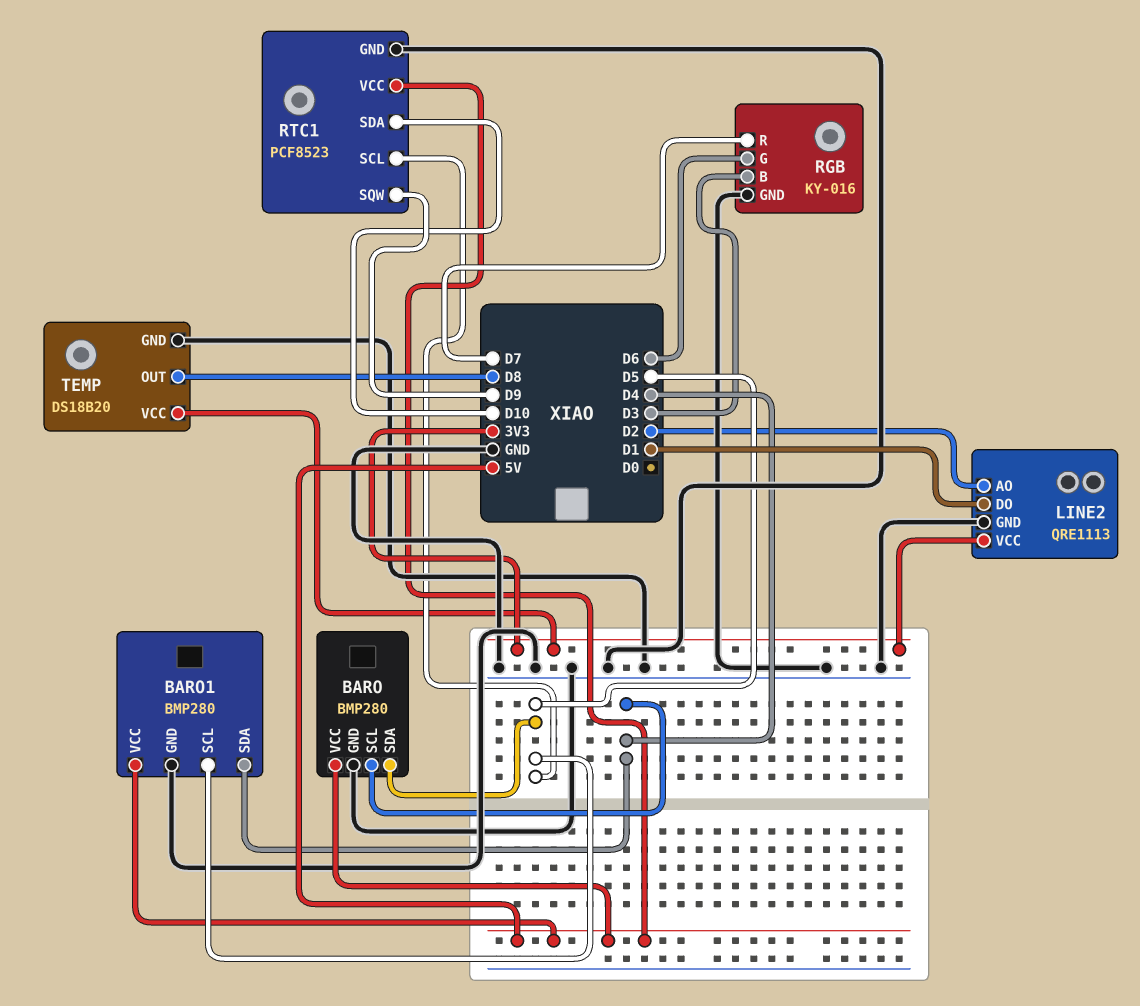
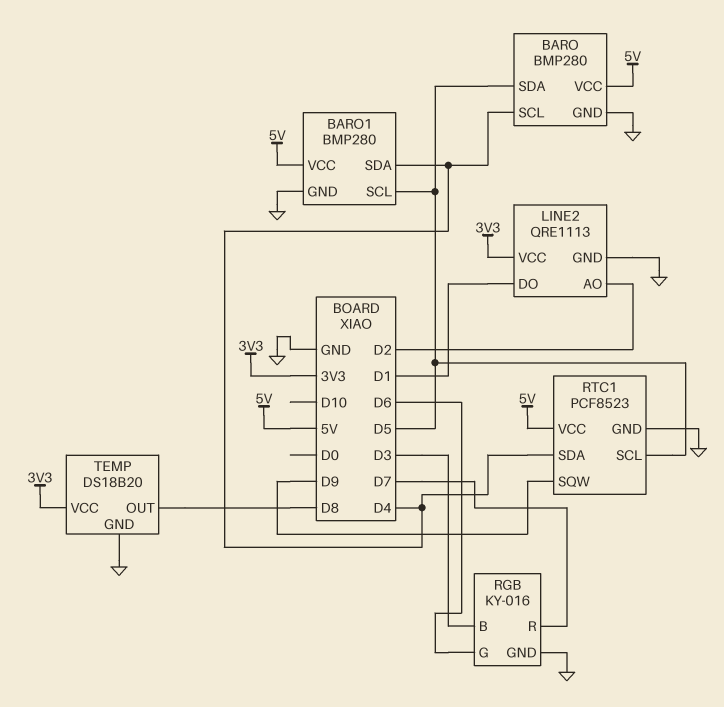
RTC1 pin SDA: D10 -> D4

